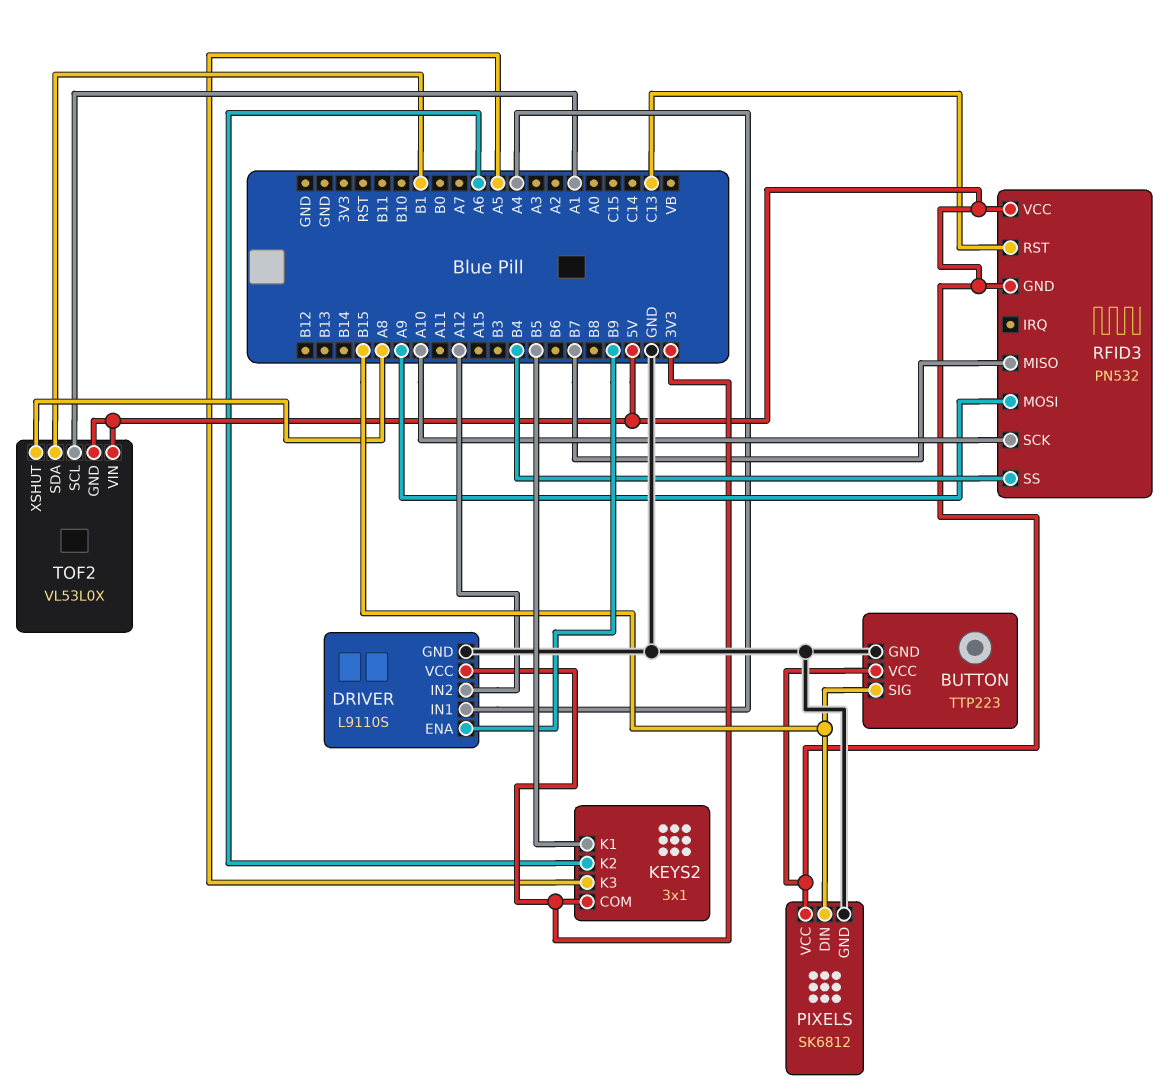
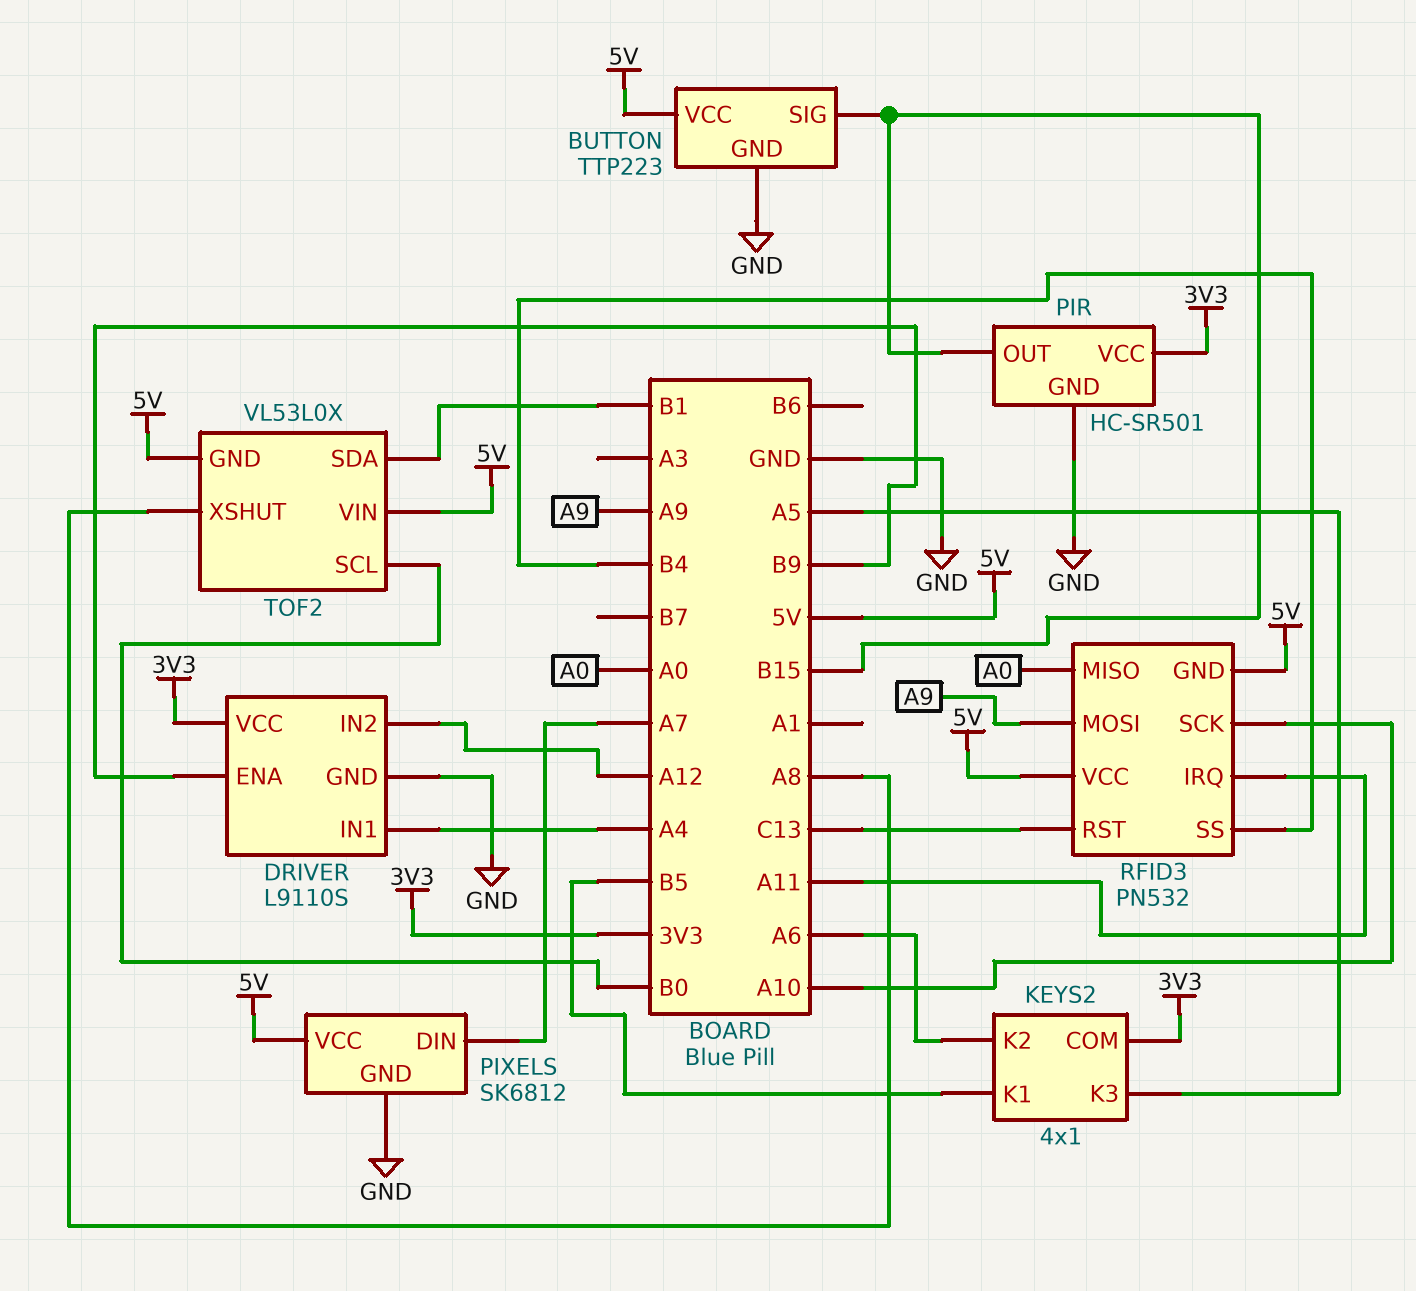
KEYS2: 3x1 -> 4x1
PIR: none -> HC-SR501
PIR pin GND: none -> GND
PIR pin OUT: none -> B15
PIR pin VCC: none -> 3V3
PIXELS pin DIN: B15 -> A7
RFID3 pin IRQ: none -> A11
RFID3 pin MISO: B7 -> A0
TOF2 pin SCL: A1 -> B0

